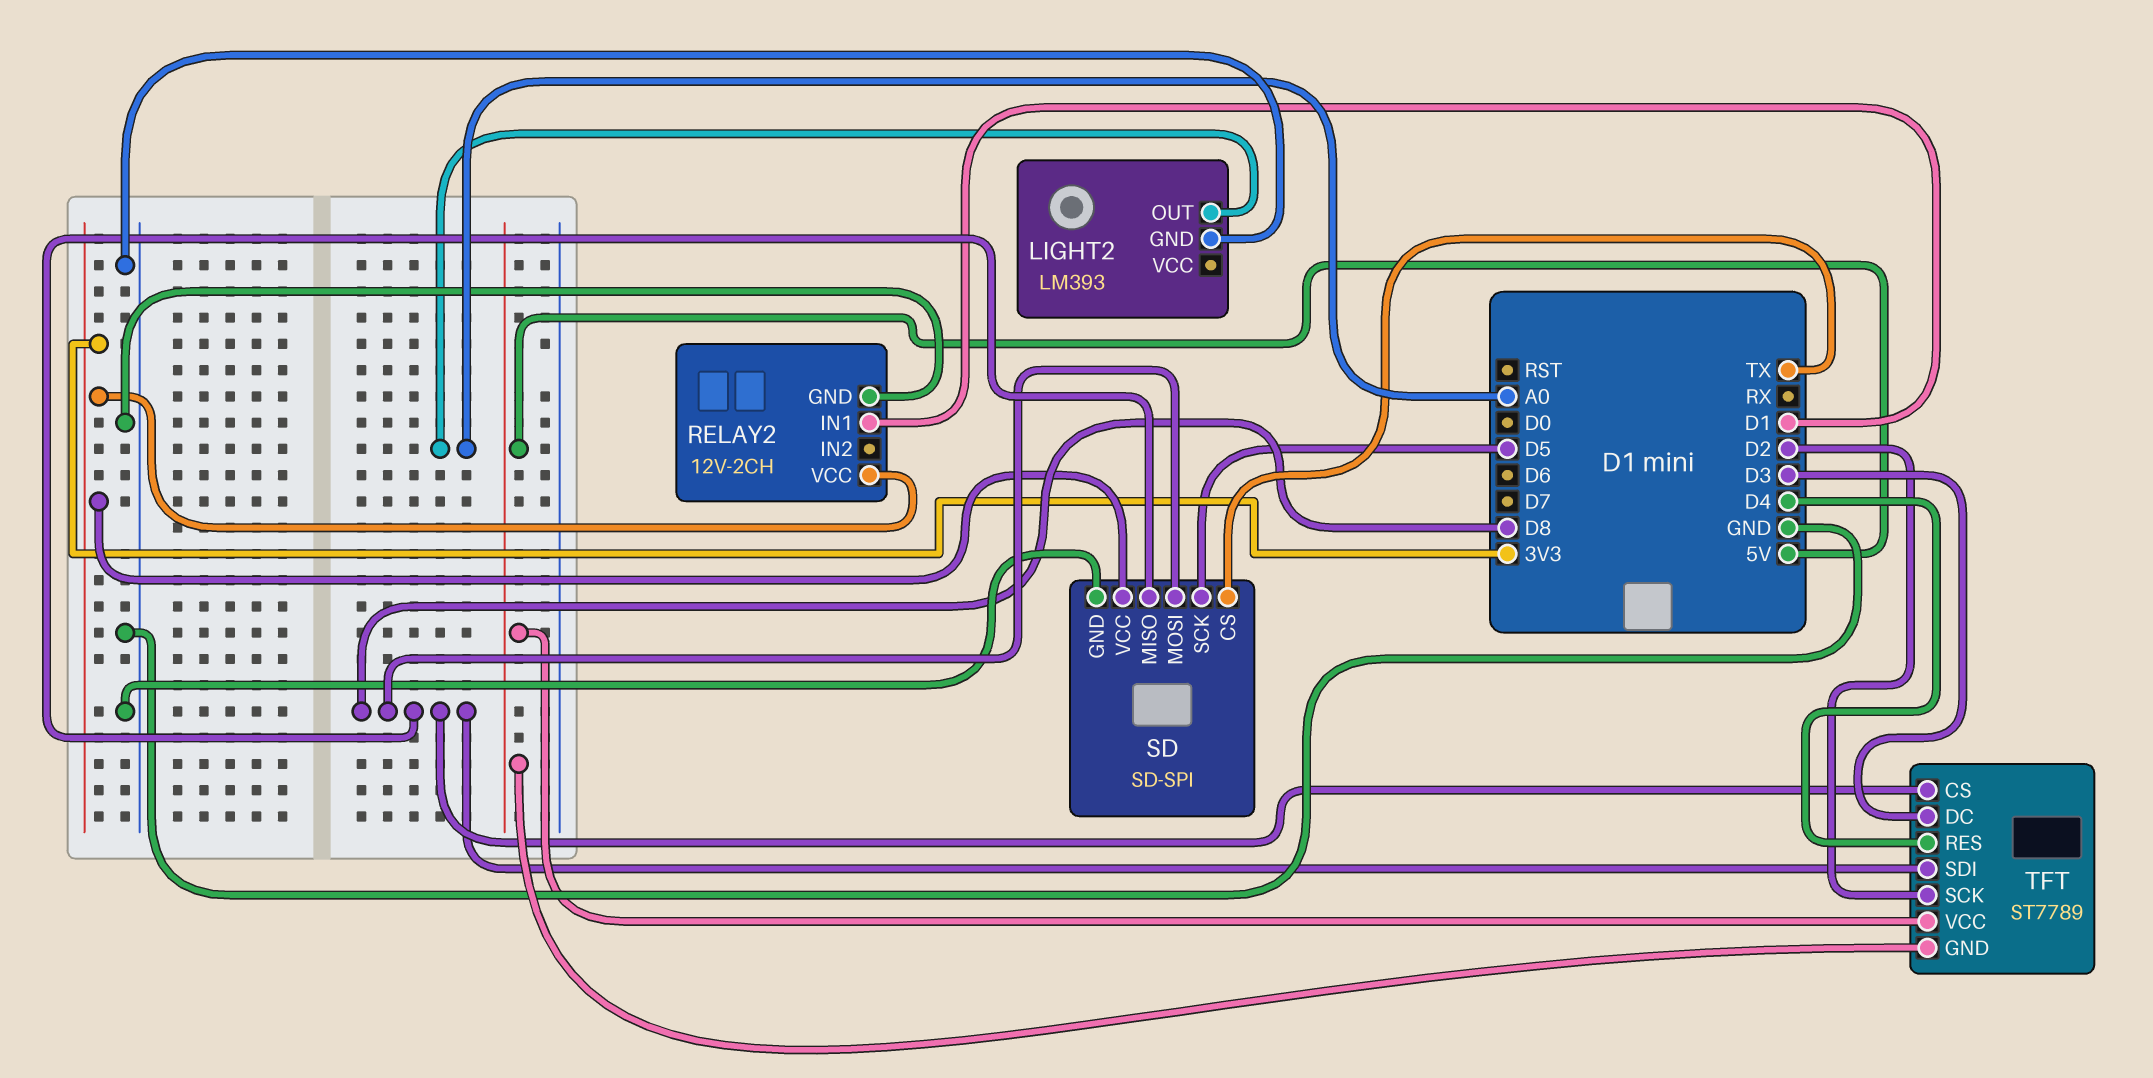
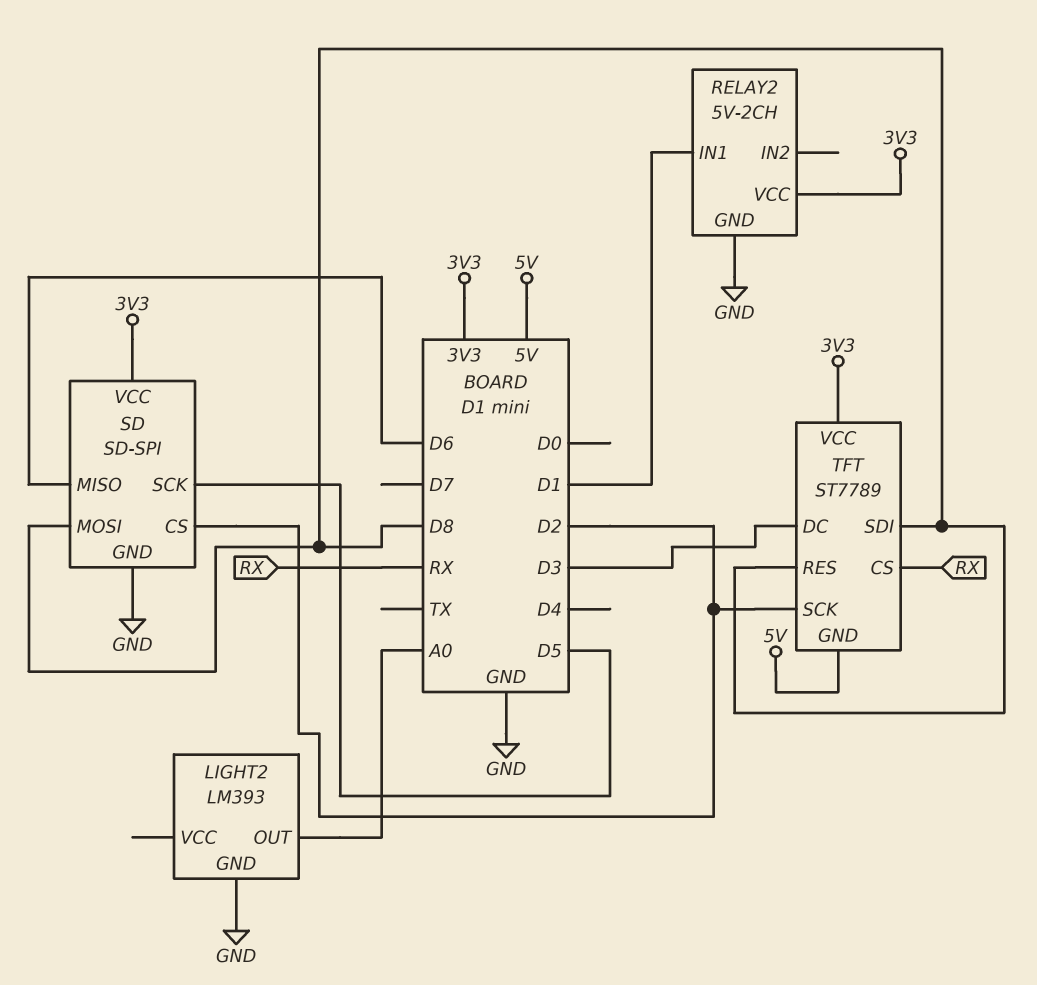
RELAY2: 12V-2CH -> 5V-2CH
SD pin CS: TX -> D2
SD pin MISO: D8 -> D6
TFT pin CS: D8 -> RX
TFT pin RES: D4 -> D8
TFT pin VCC: 5V -> 3V3

